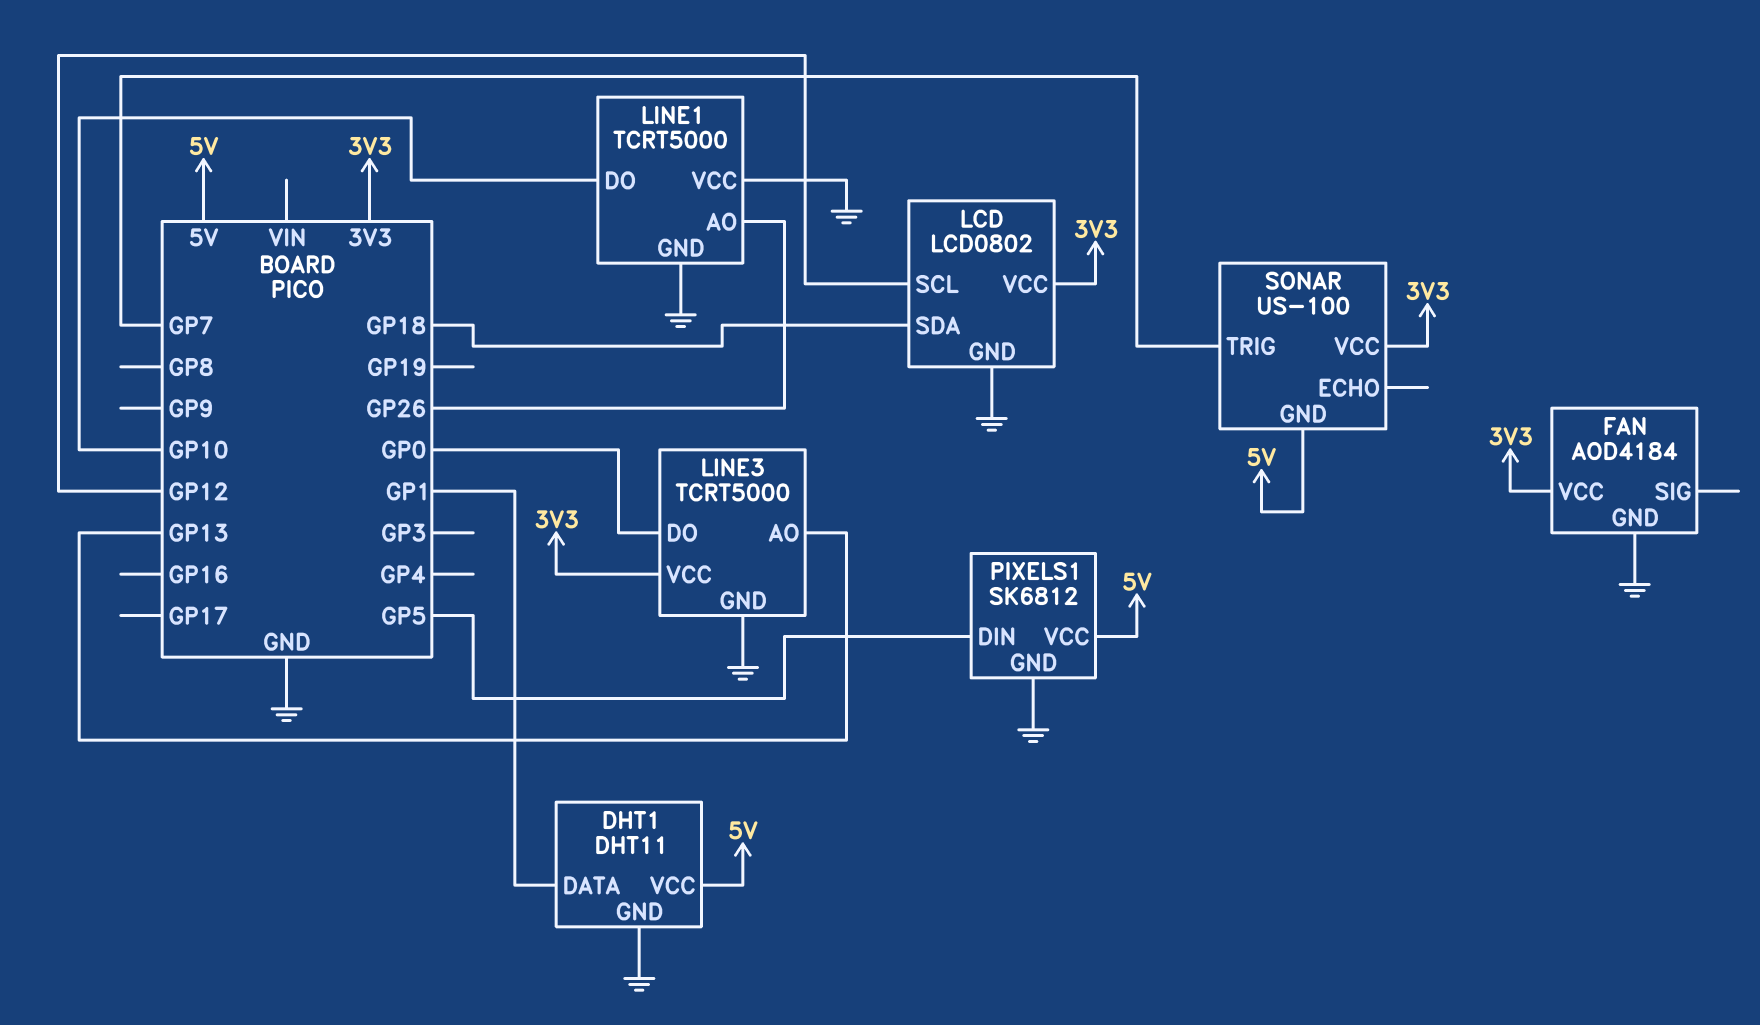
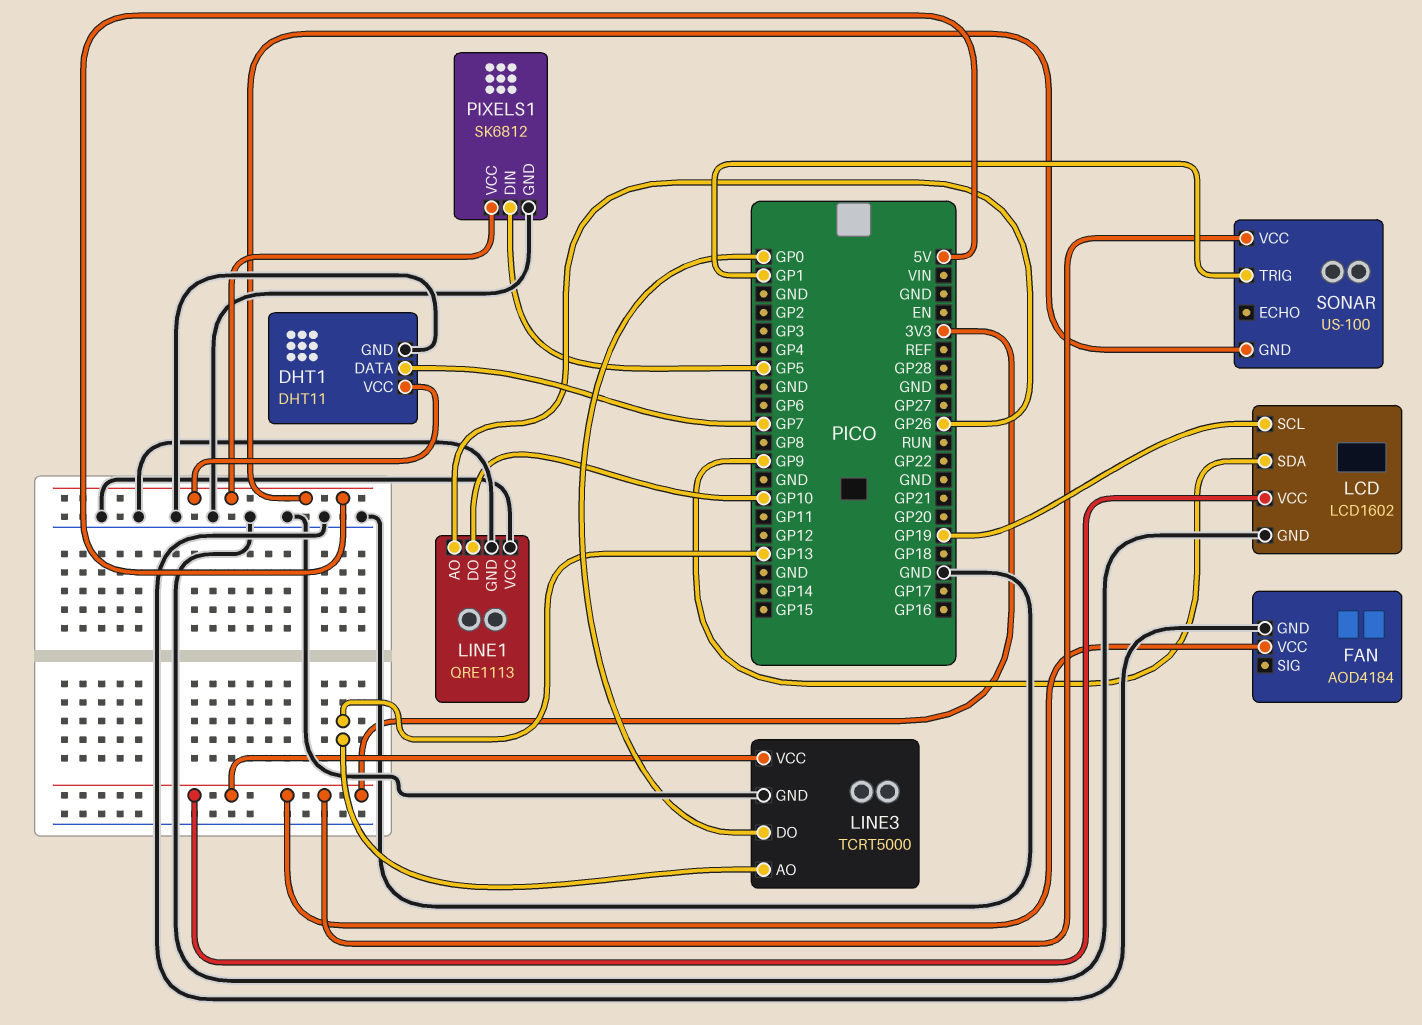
DHT1 pin DATA: GP1 -> GP7
LCD: LCD0802 -> LCD1602
LCD pin SCL: GP12 -> GP19
LCD pin SDA: GP18 -> GP9
LINE1: TCRT5000 -> QRE1113
SONAR pin TRIG: GP7 -> GP1

